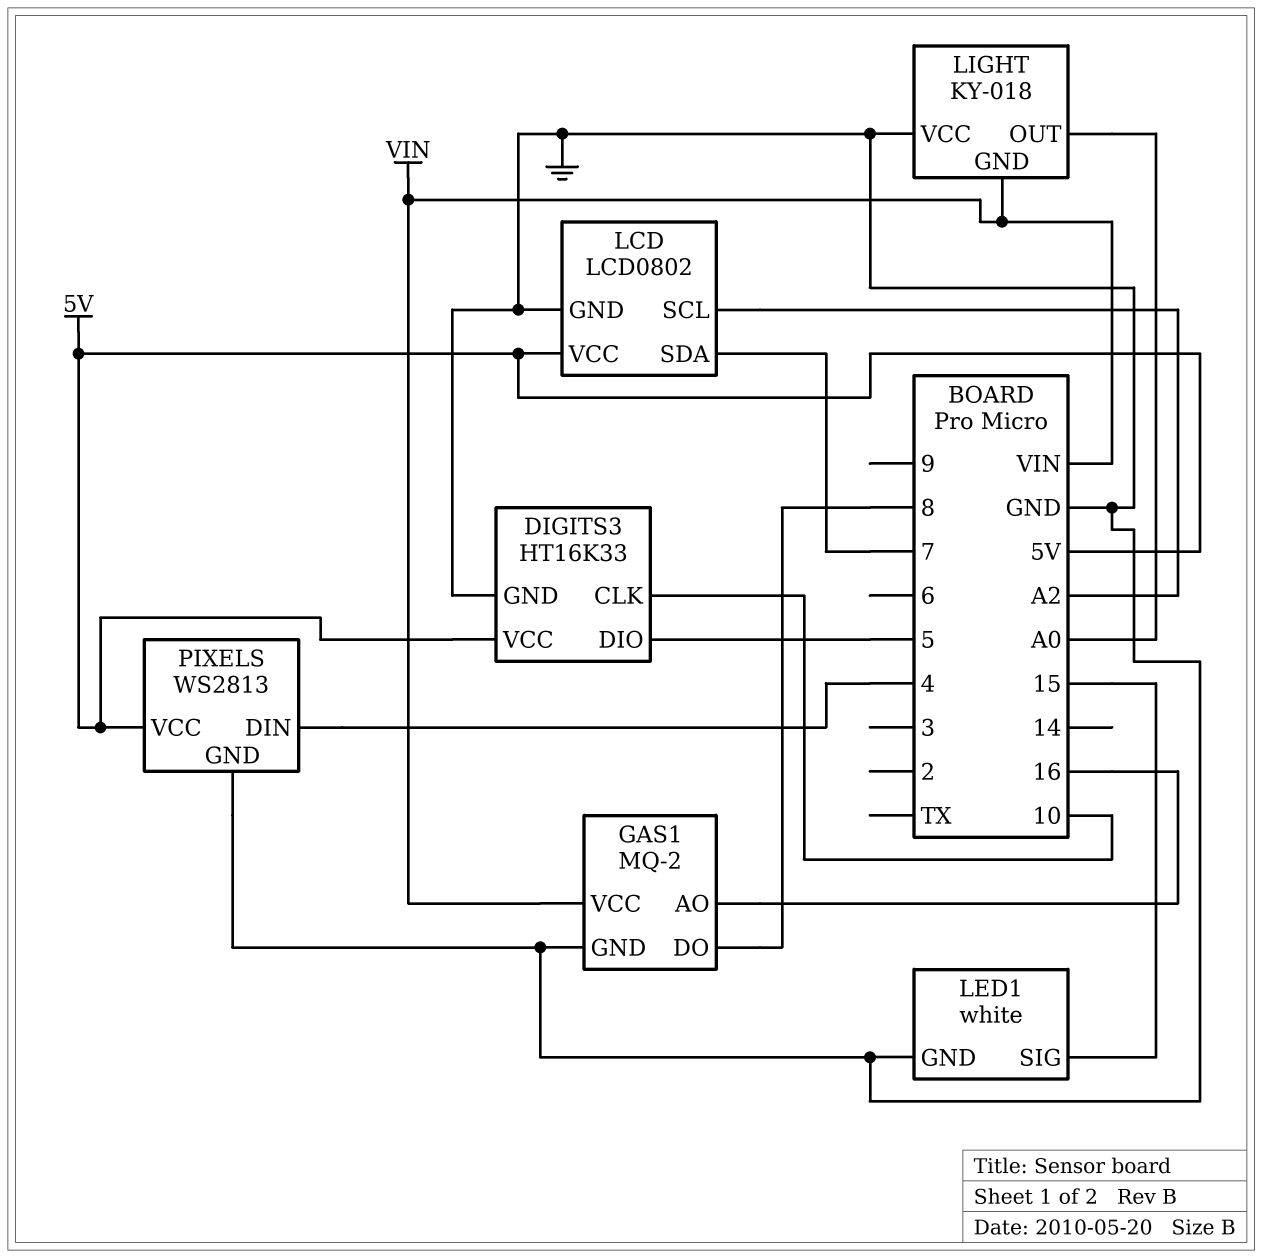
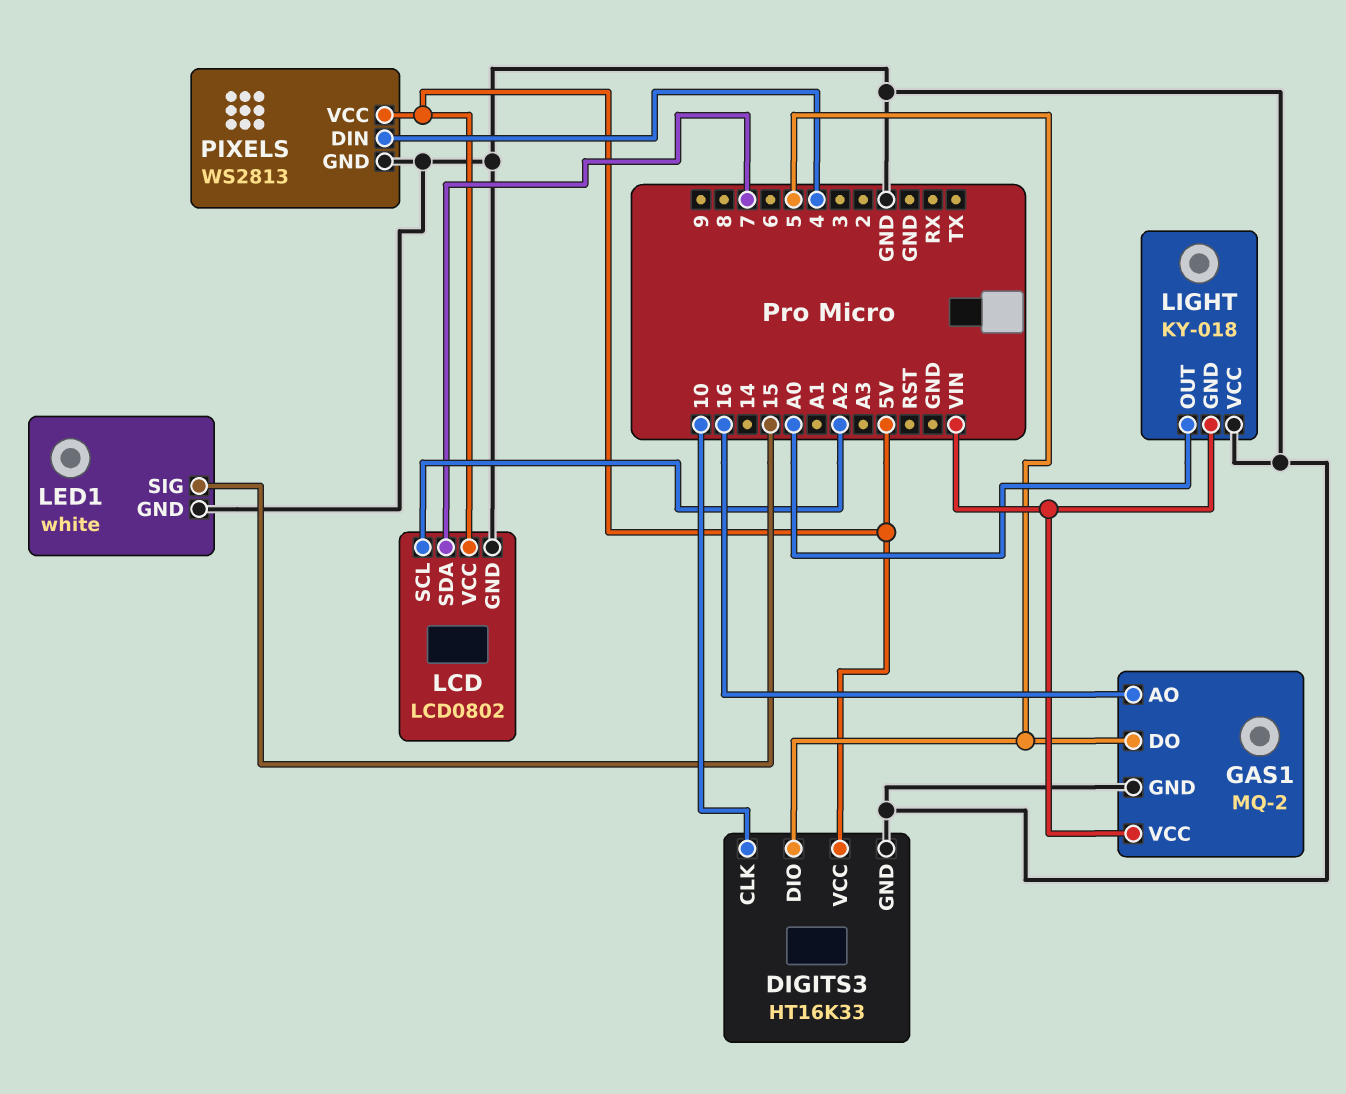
GAS1 pin DO: 8 -> 5

